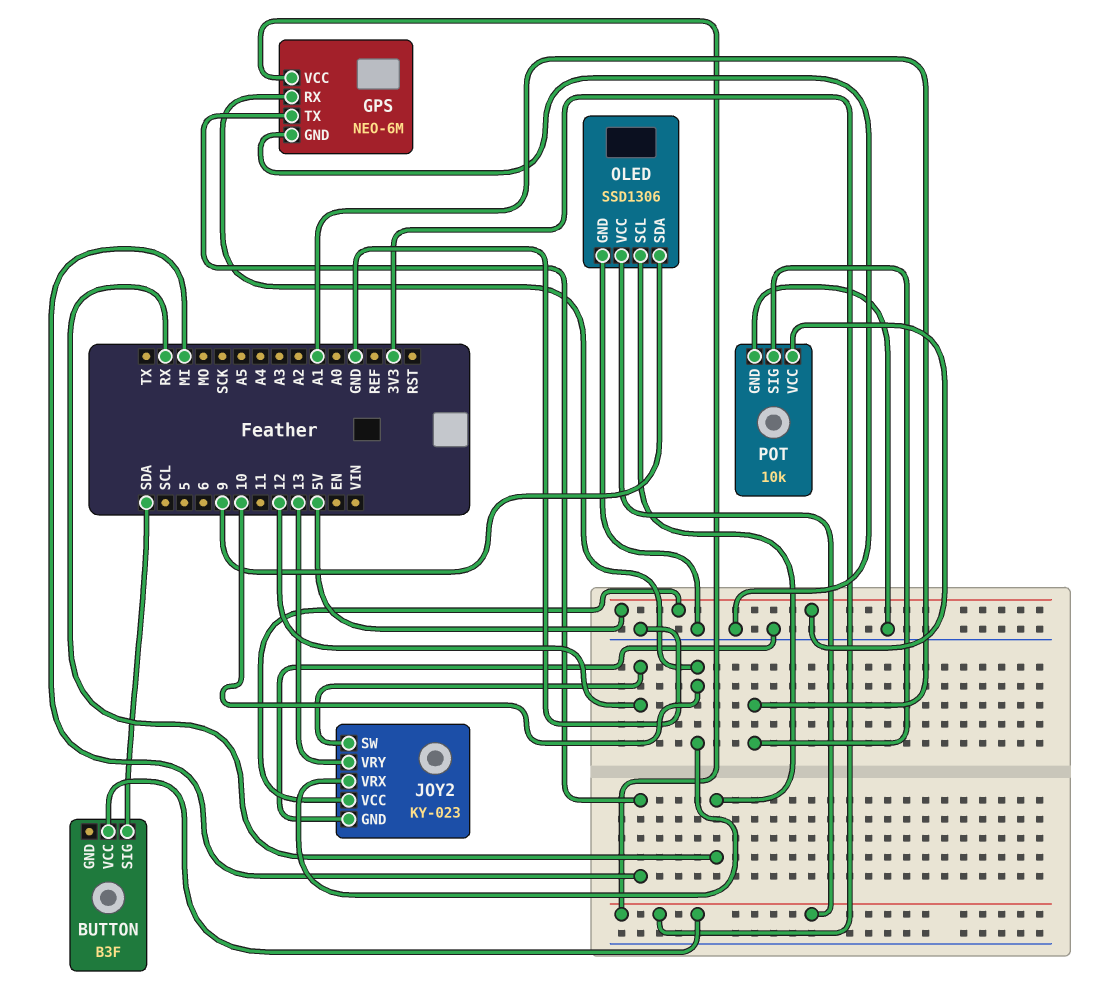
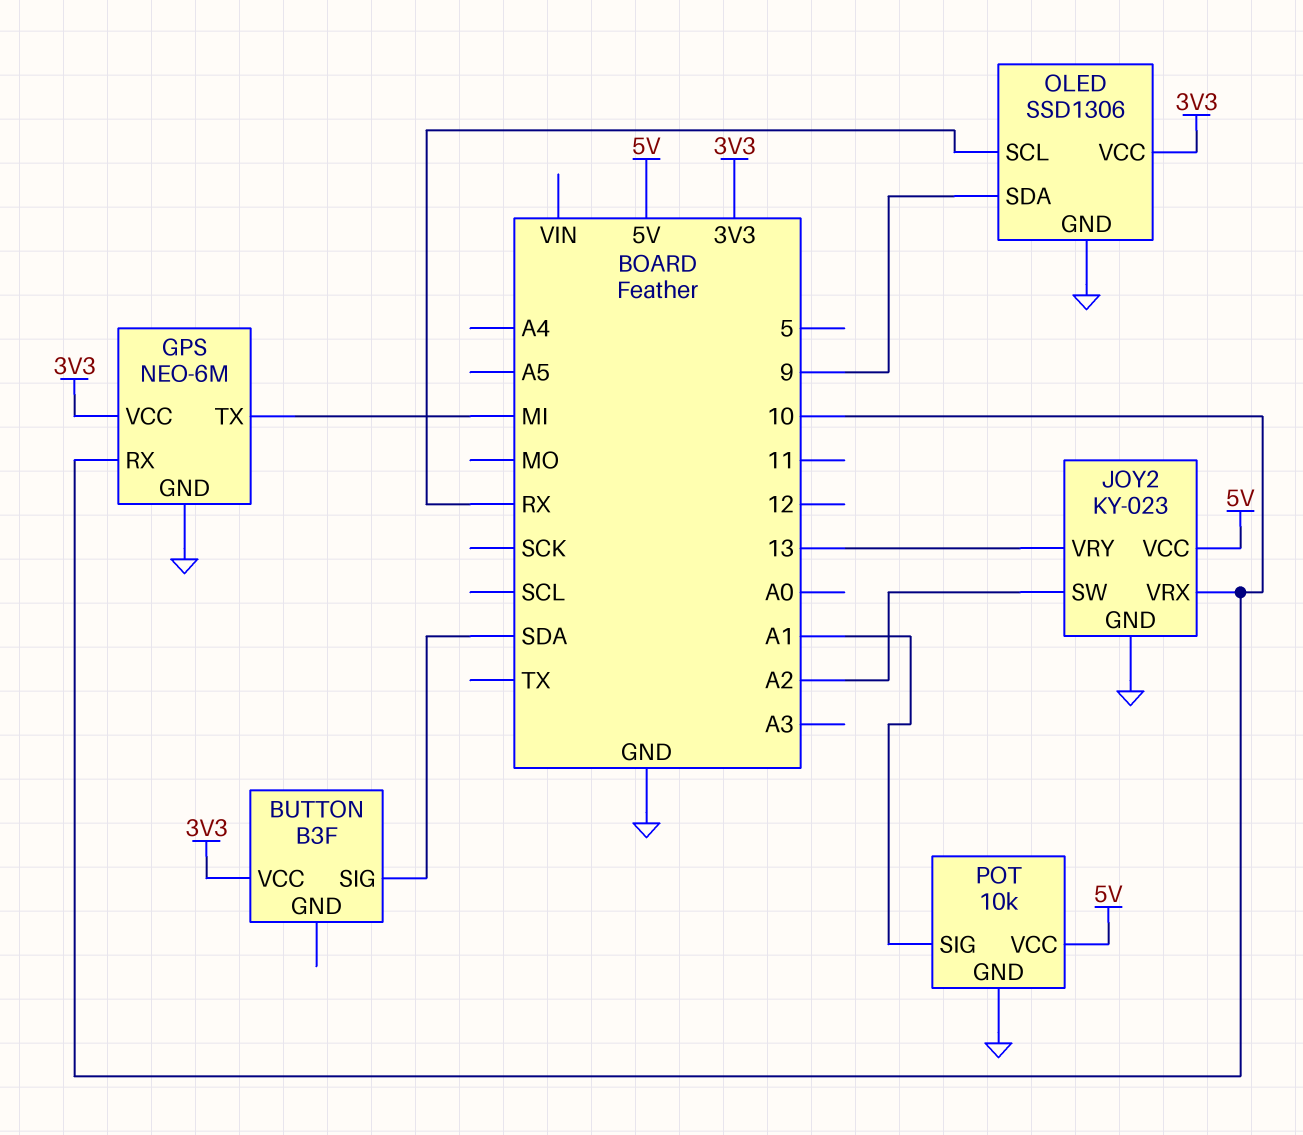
JOY2 pin SW: 12 -> A2

